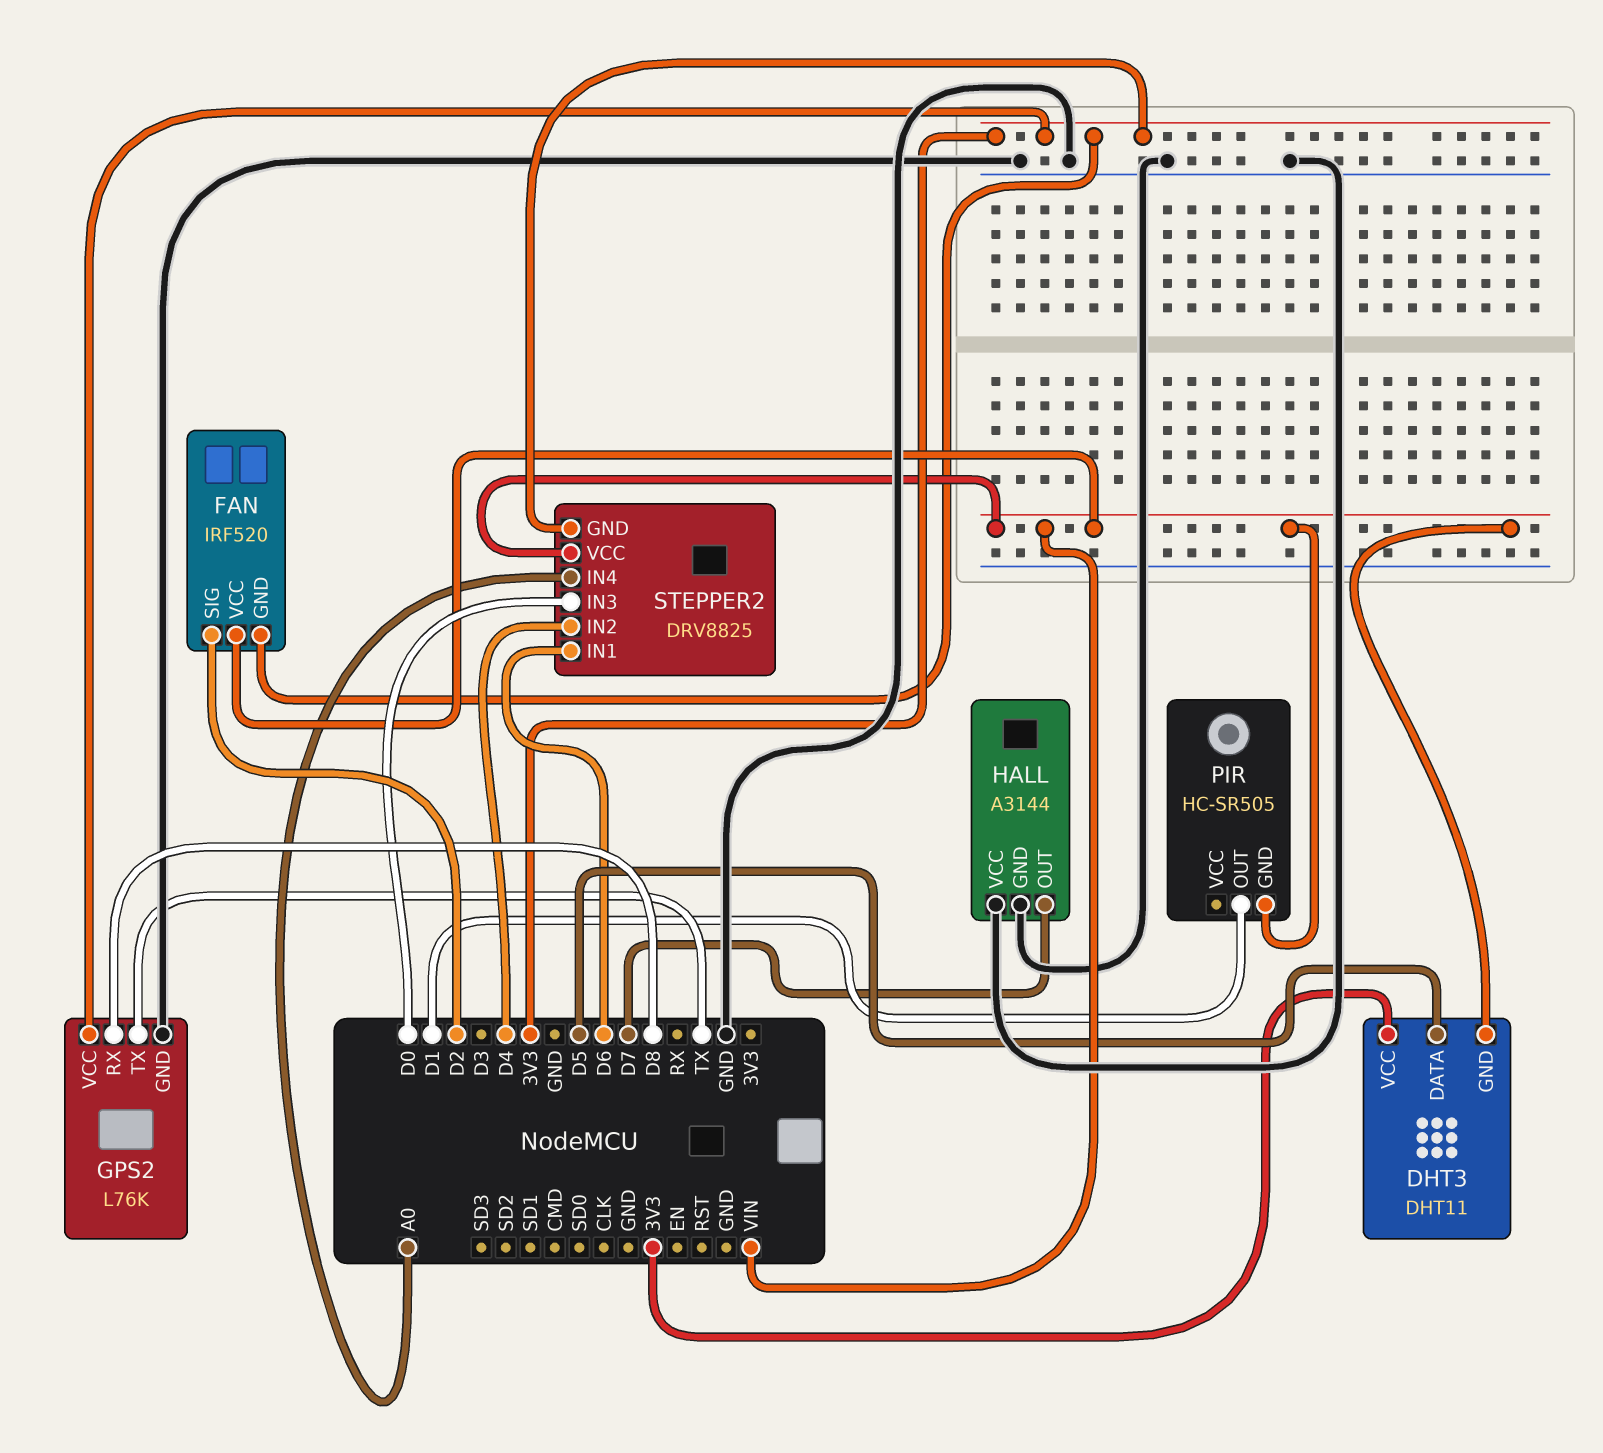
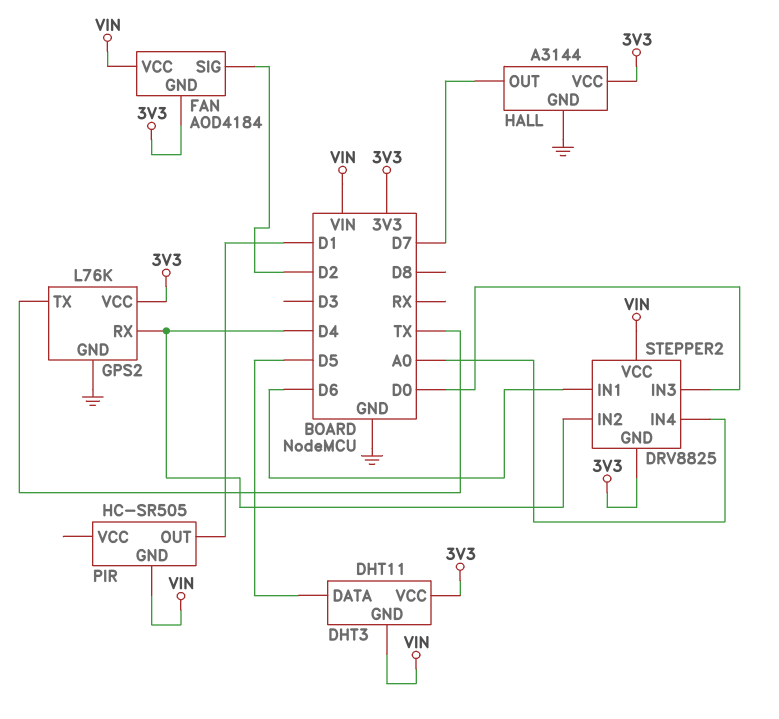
FAN: IRF520 -> AOD4184
GPS2 pin RX: D8 -> D4
HALL pin VCC: GND -> 3V3

